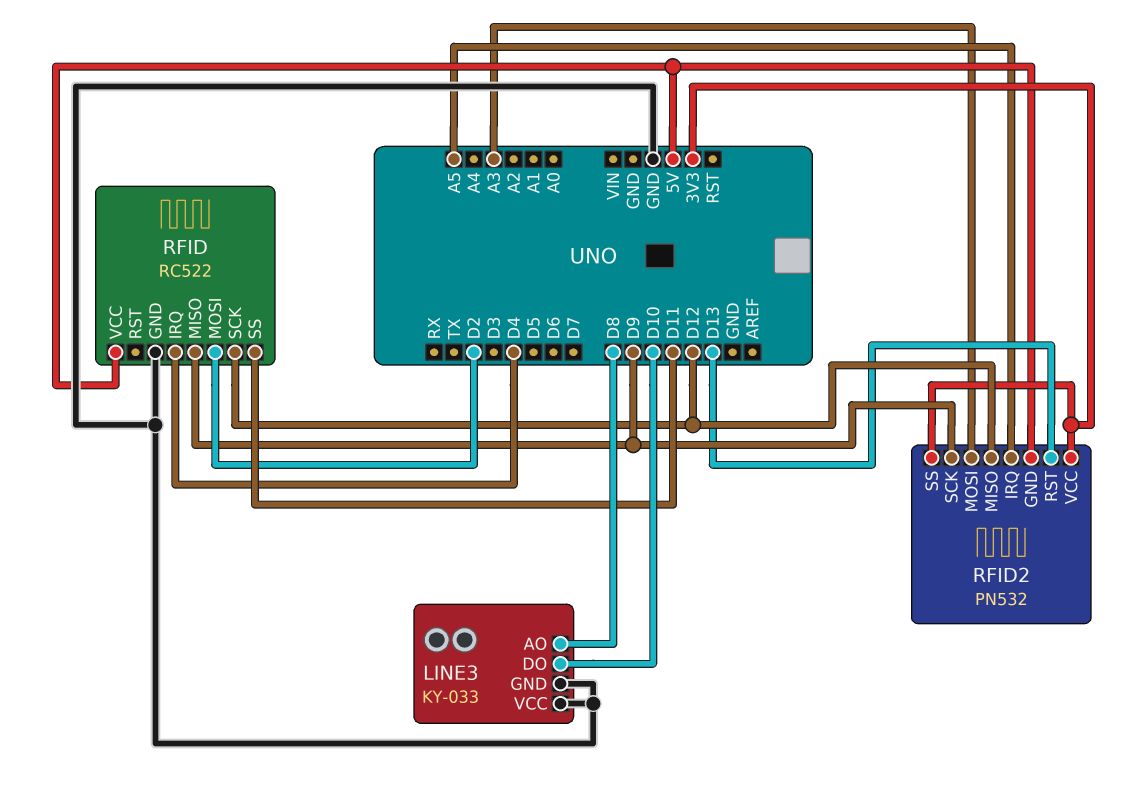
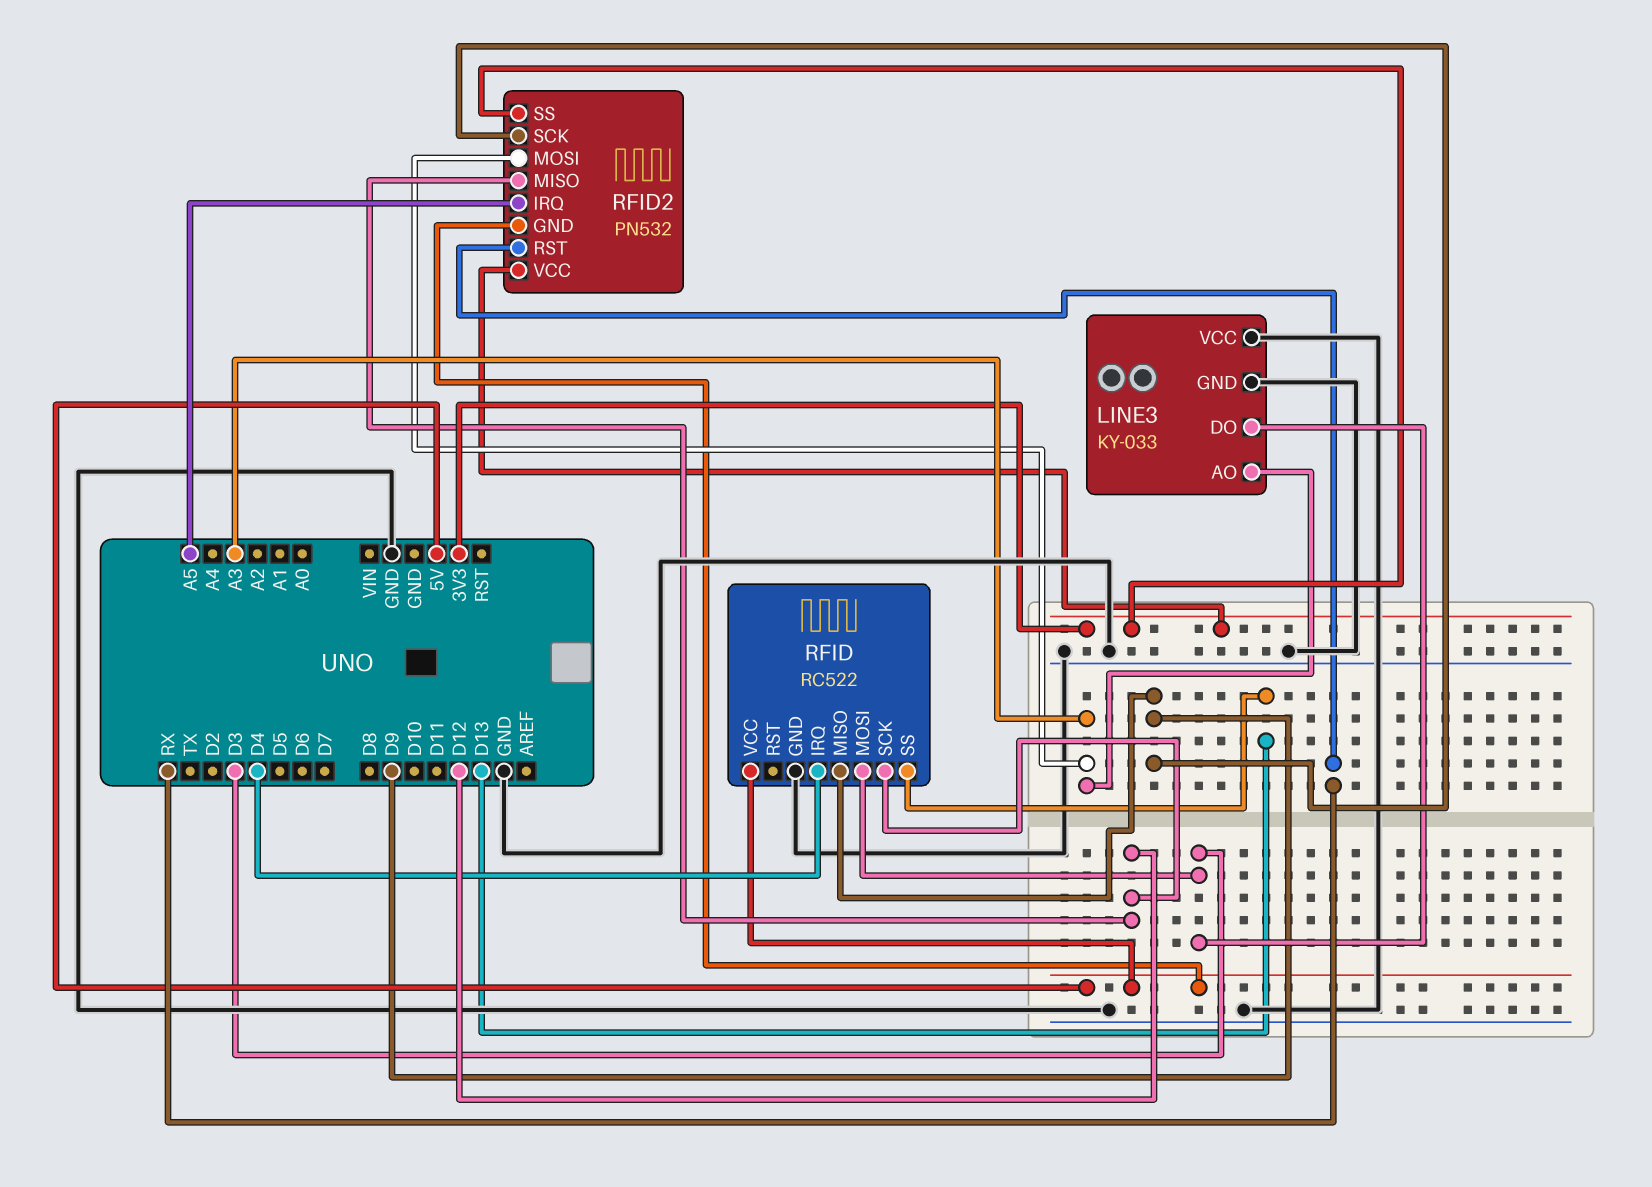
LINE3 pin AO: D8 -> A3
LINE3 pin DO: D10 -> D3
RFID pin MOSI: D2 -> D3
RFID pin SS: D11 -> D13
RFID2 pin RST: D13 -> RX

